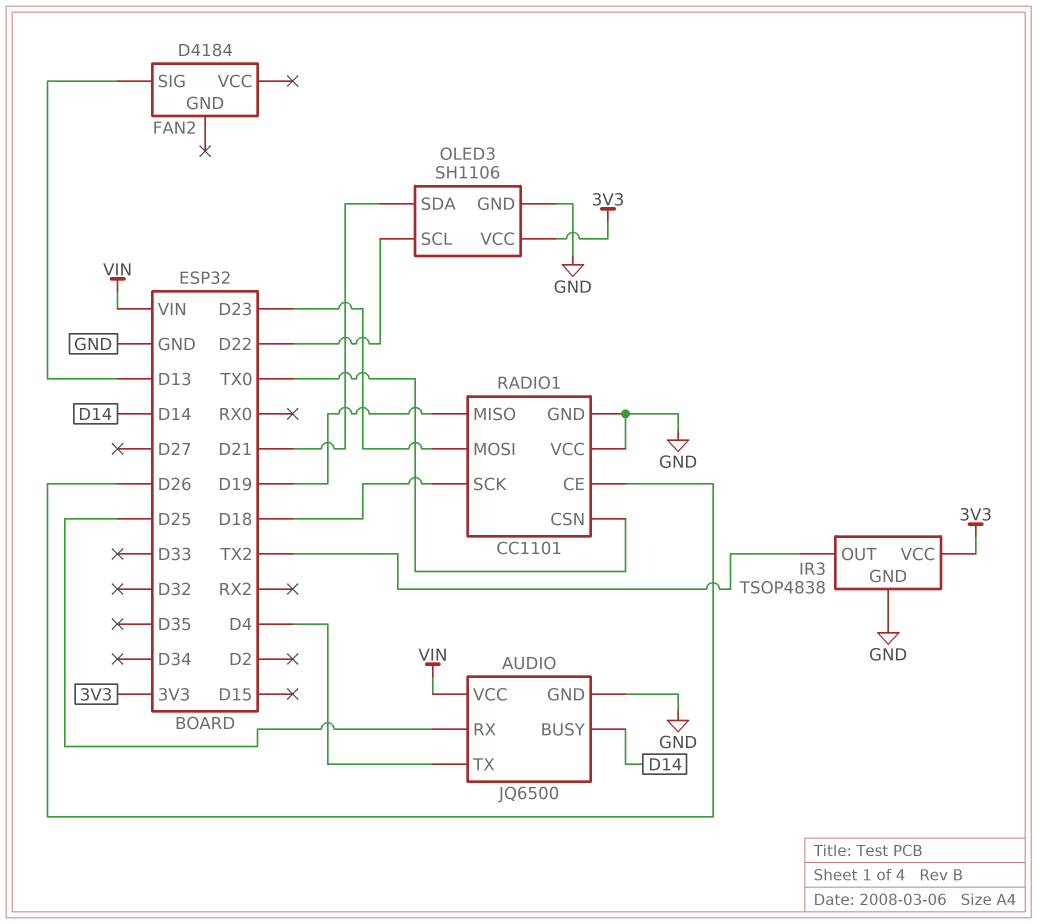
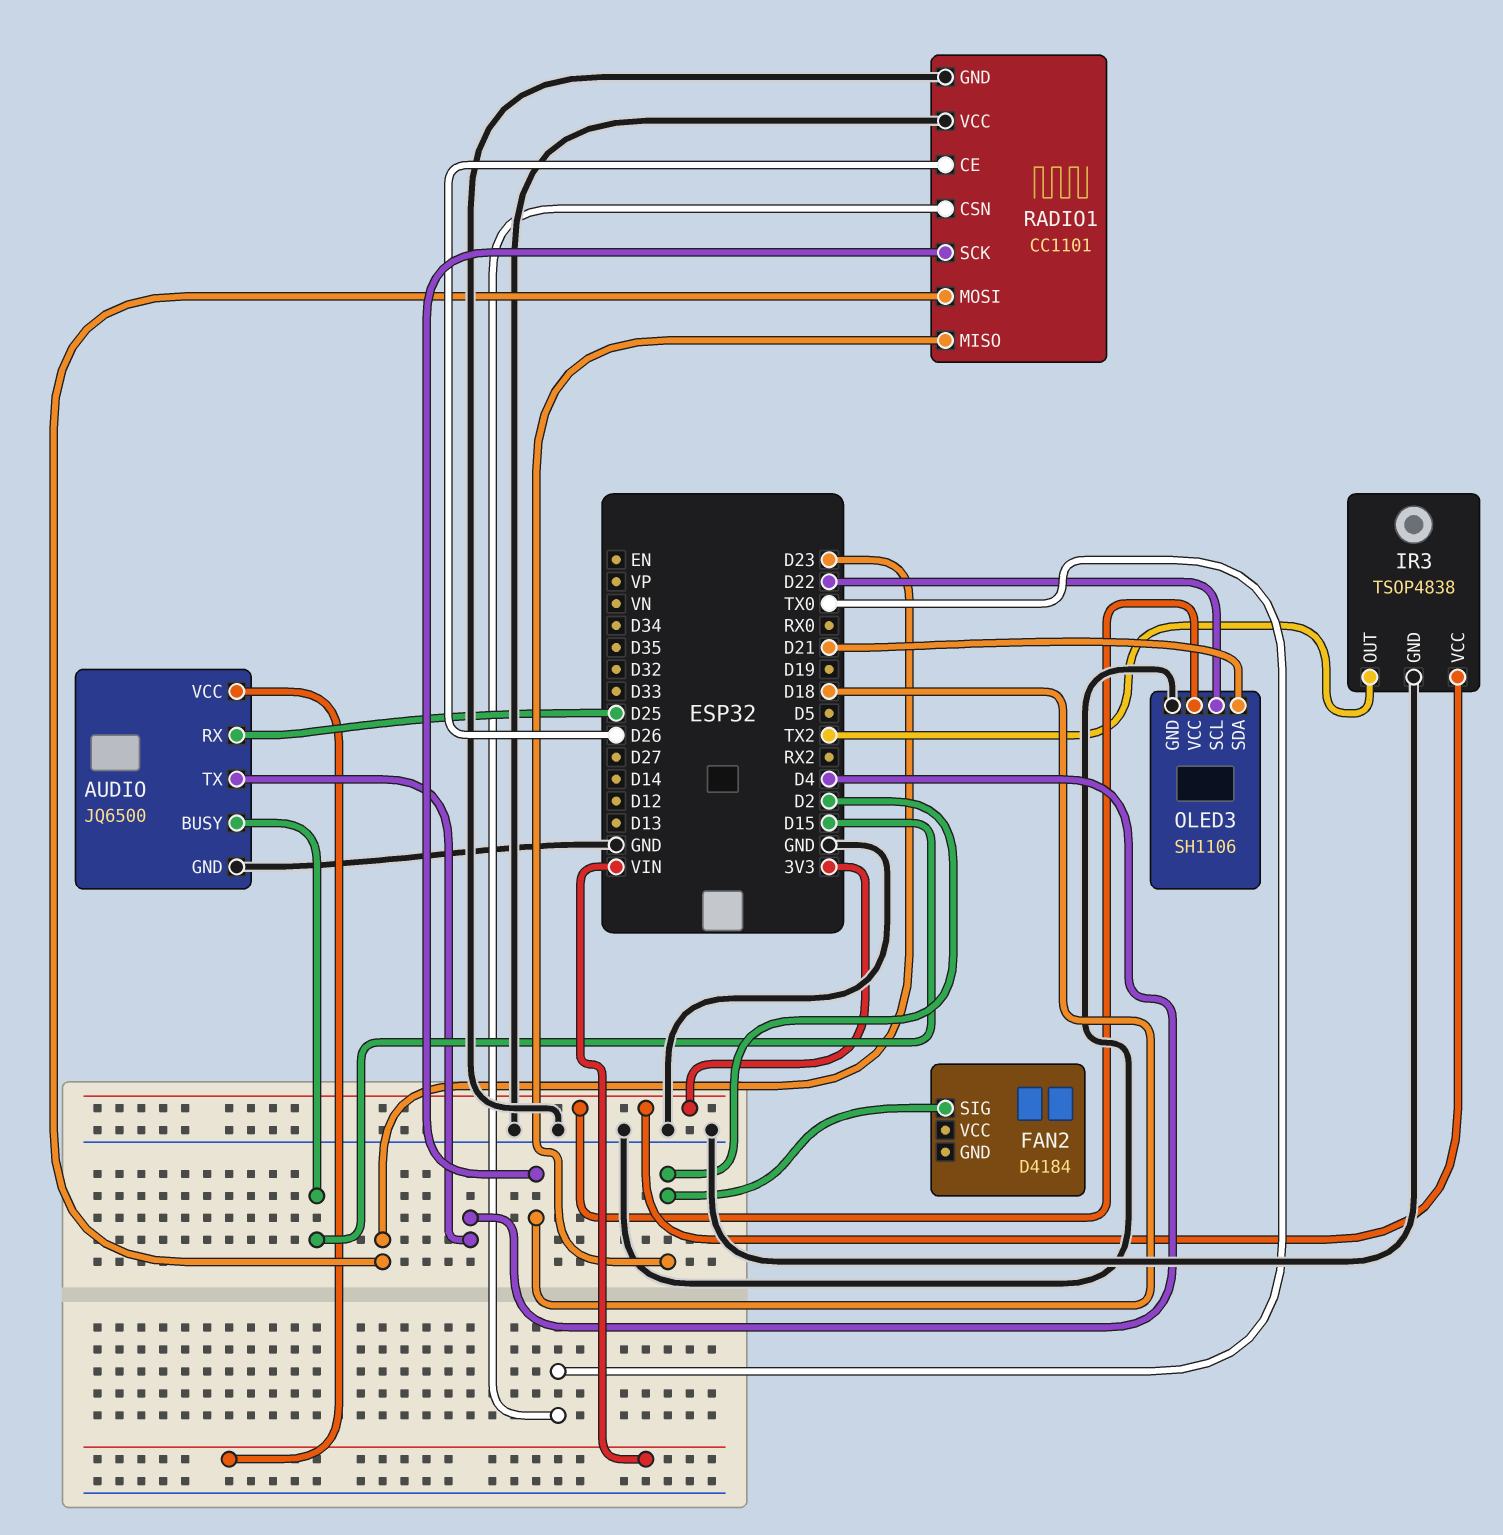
AUDIO pin BUSY: D14 -> D15
FAN2 pin SIG: D13 -> D2
RADIO1 pin MISO: D19 -> D2

